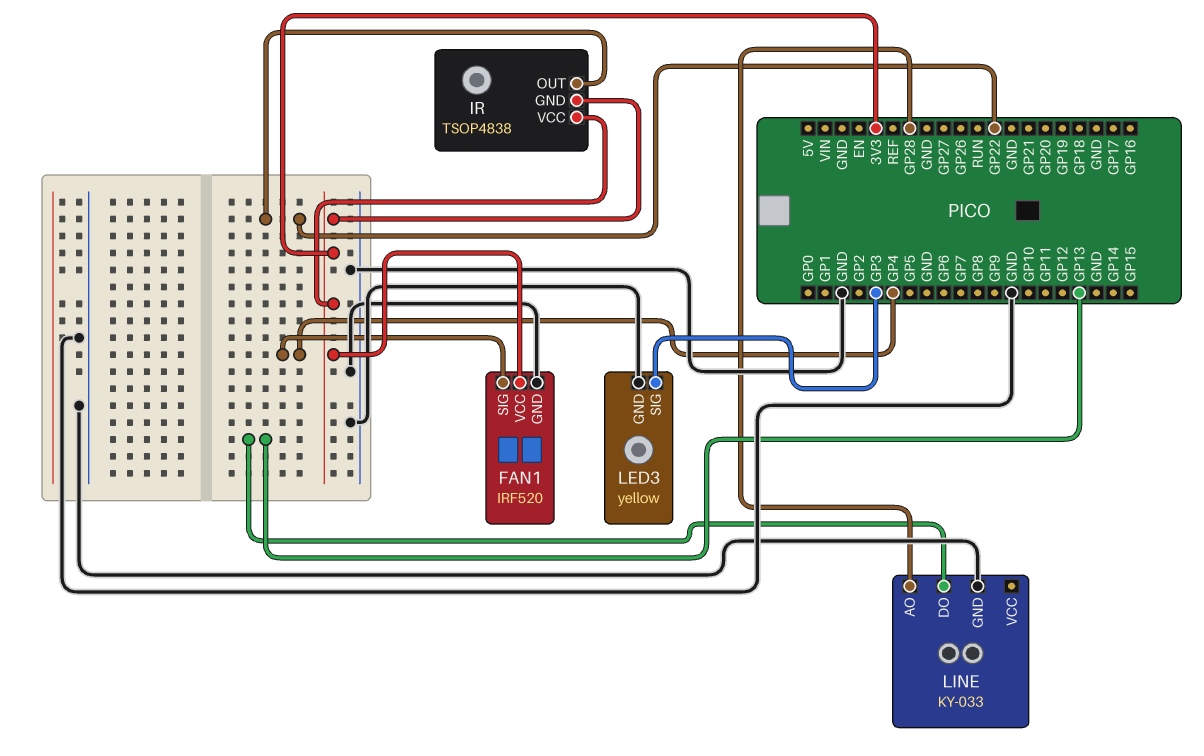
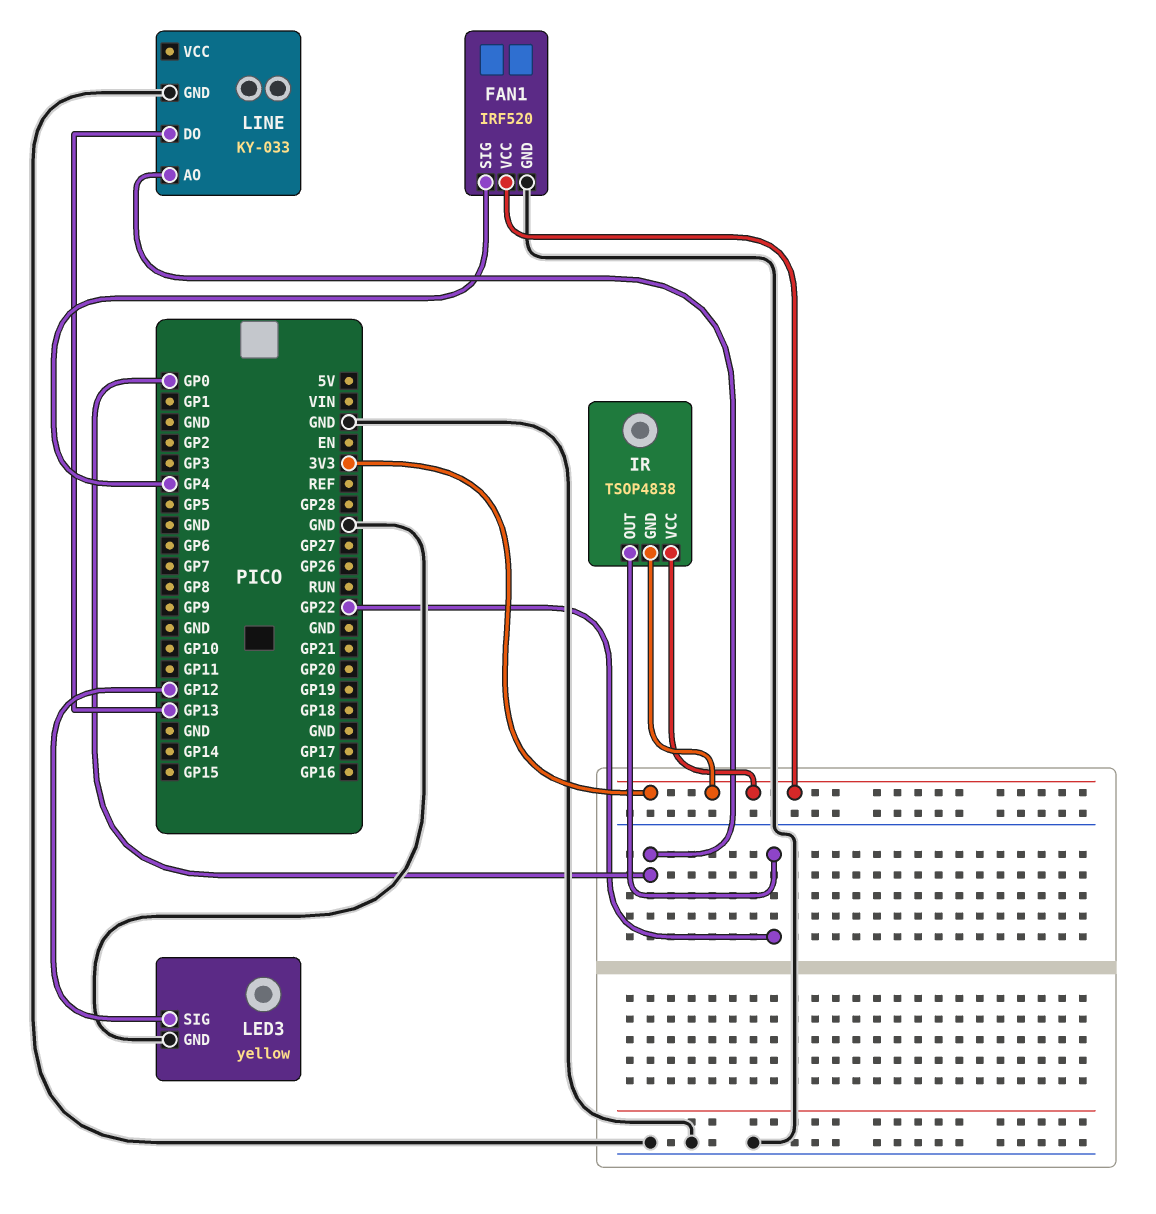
LED3 pin SIG: GP3 -> GP12
LINE pin AO: GP28 -> GP0

